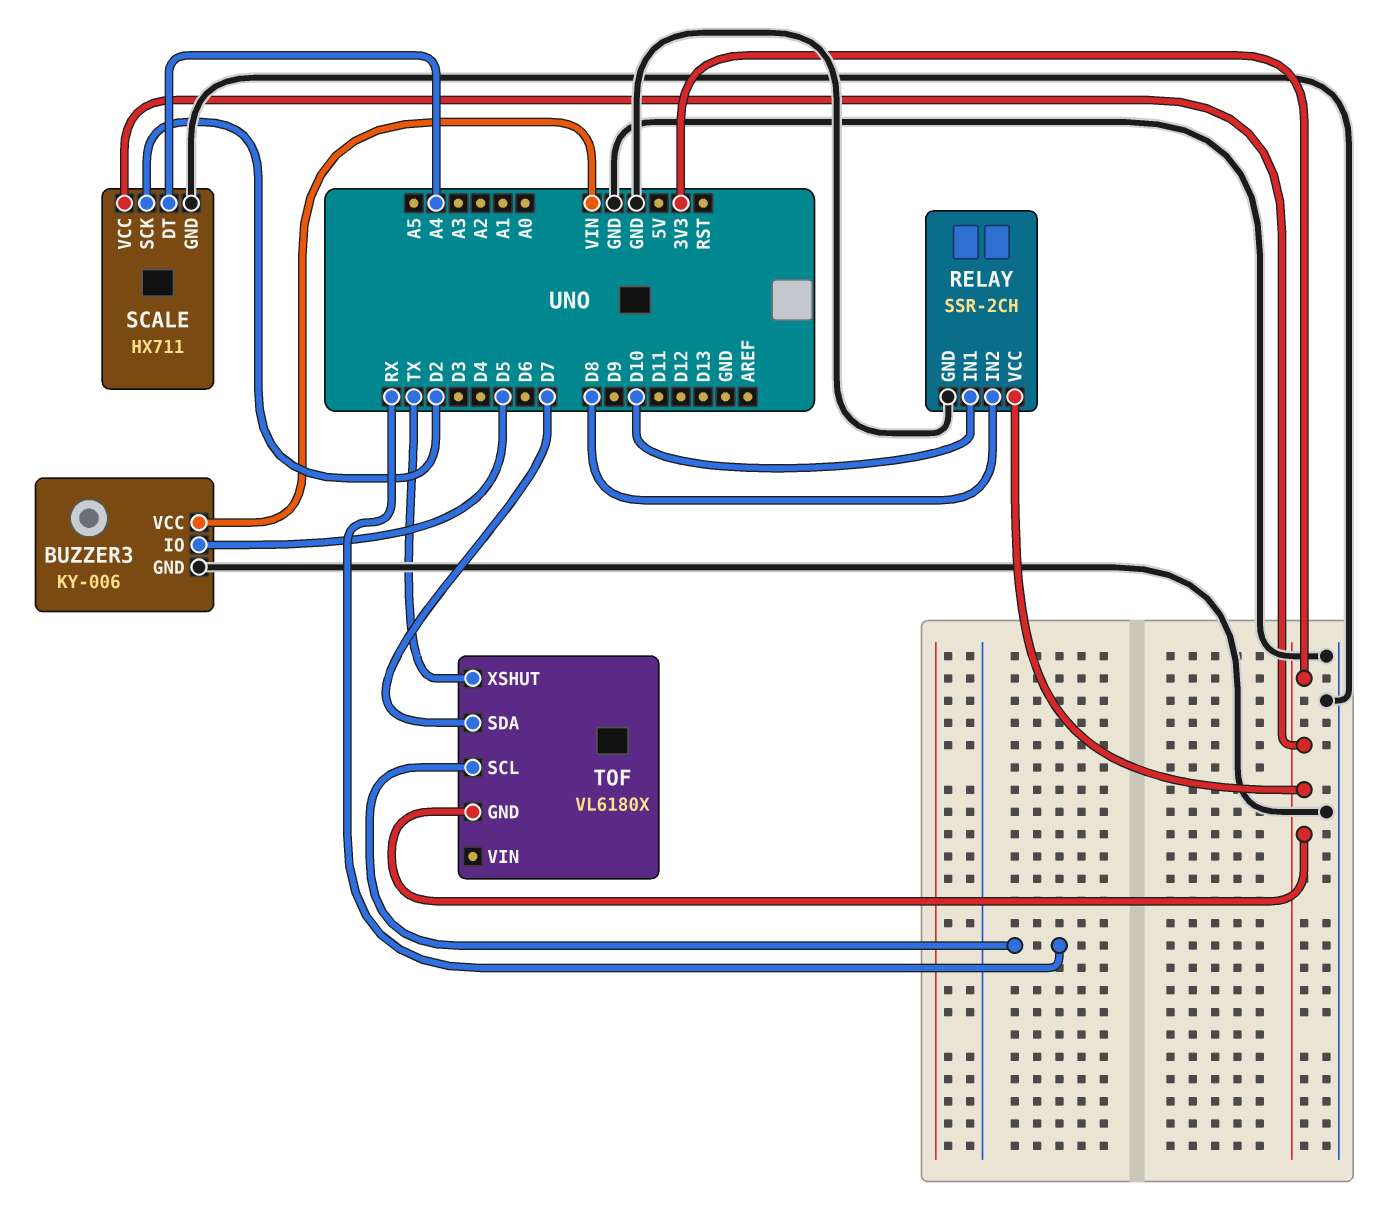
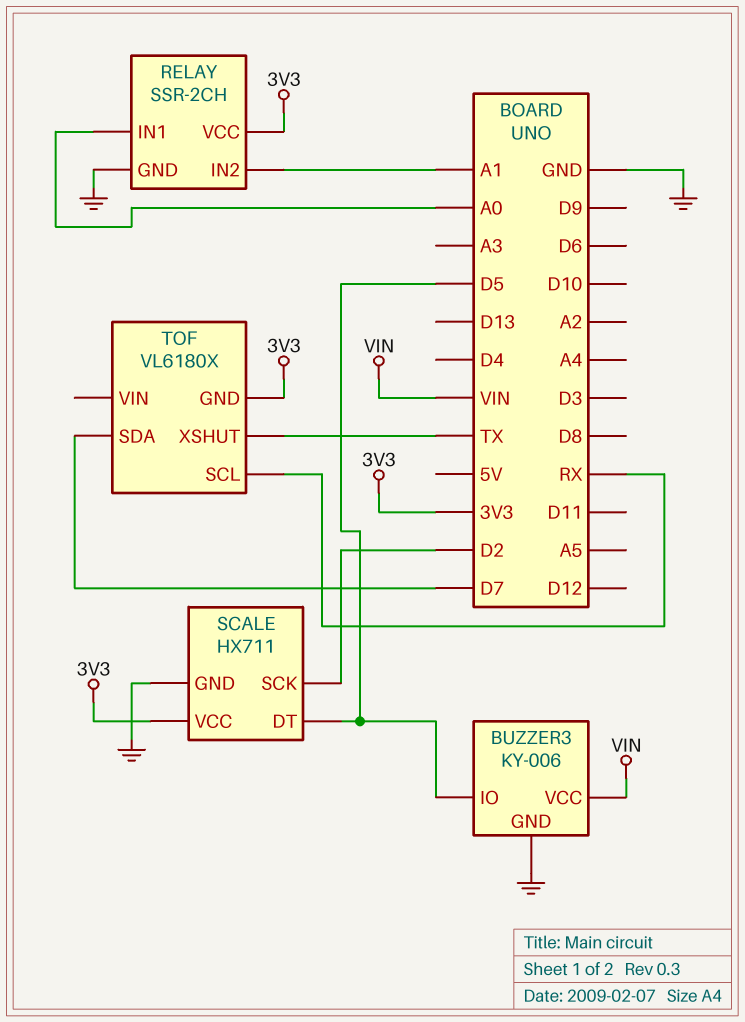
RELAY pin IN1: D10 -> A0
RELAY pin IN2: D8 -> A1
SCALE pin DT: A4 -> D5

